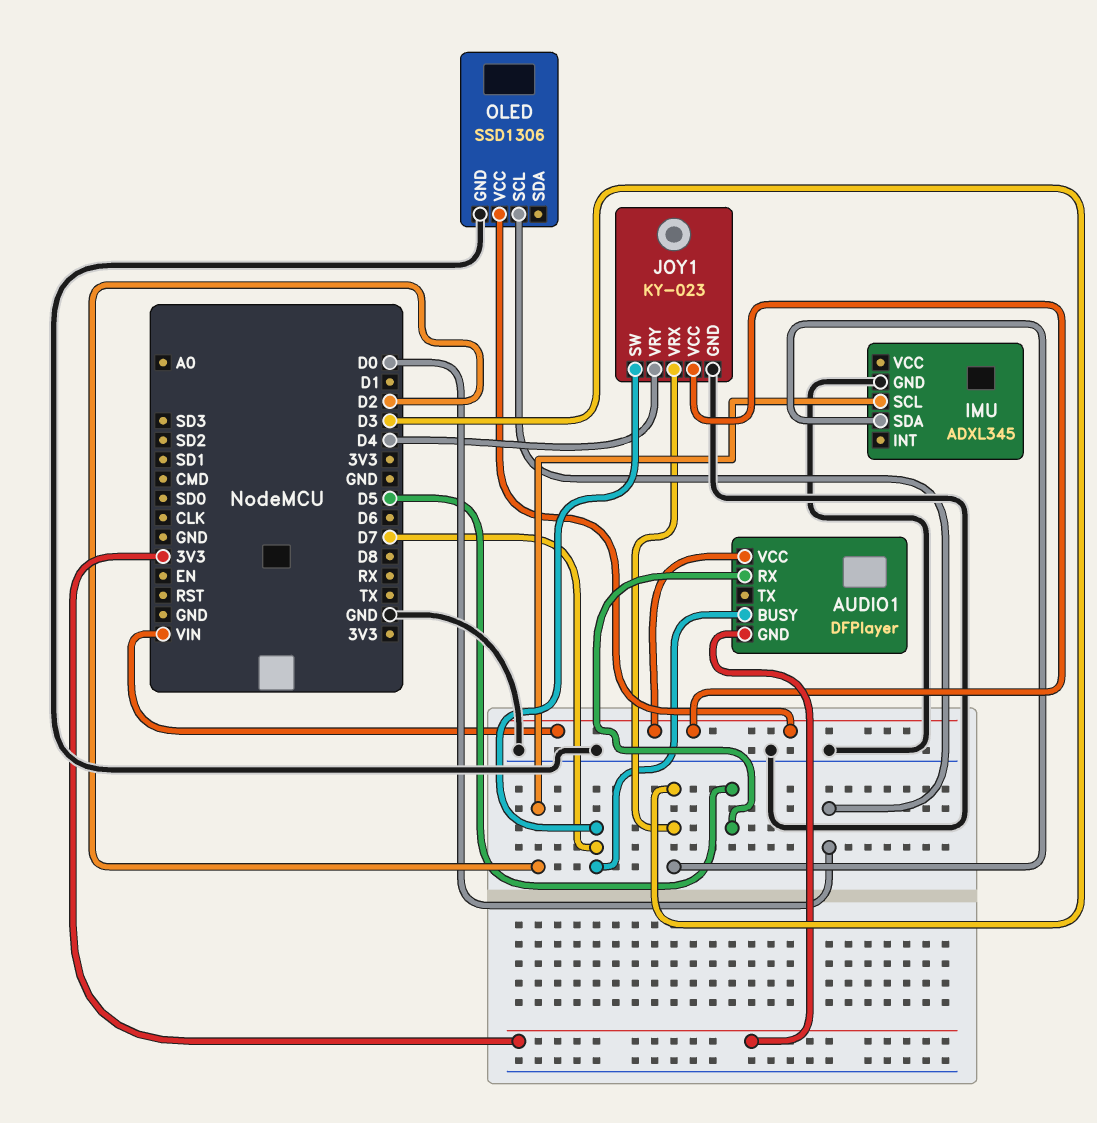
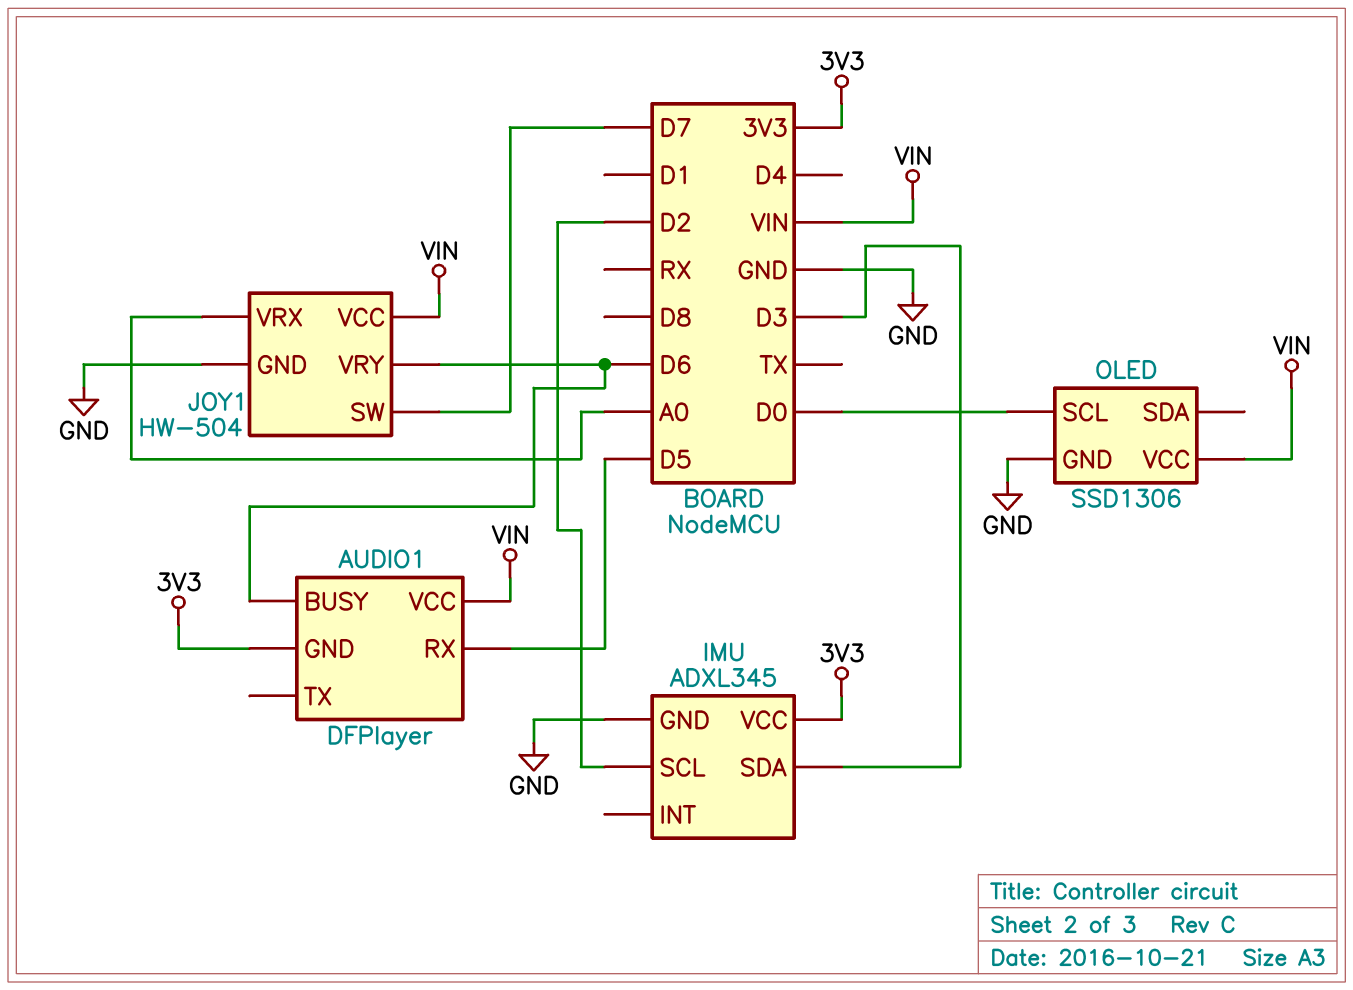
AUDIO1 pin BUSY: D7 -> D6
IMU pin VCC: none -> 3V3
JOY1: KY-023 -> HW-504
JOY1 pin VRX: D3 -> A0
JOY1 pin VRY: D4 -> D6

